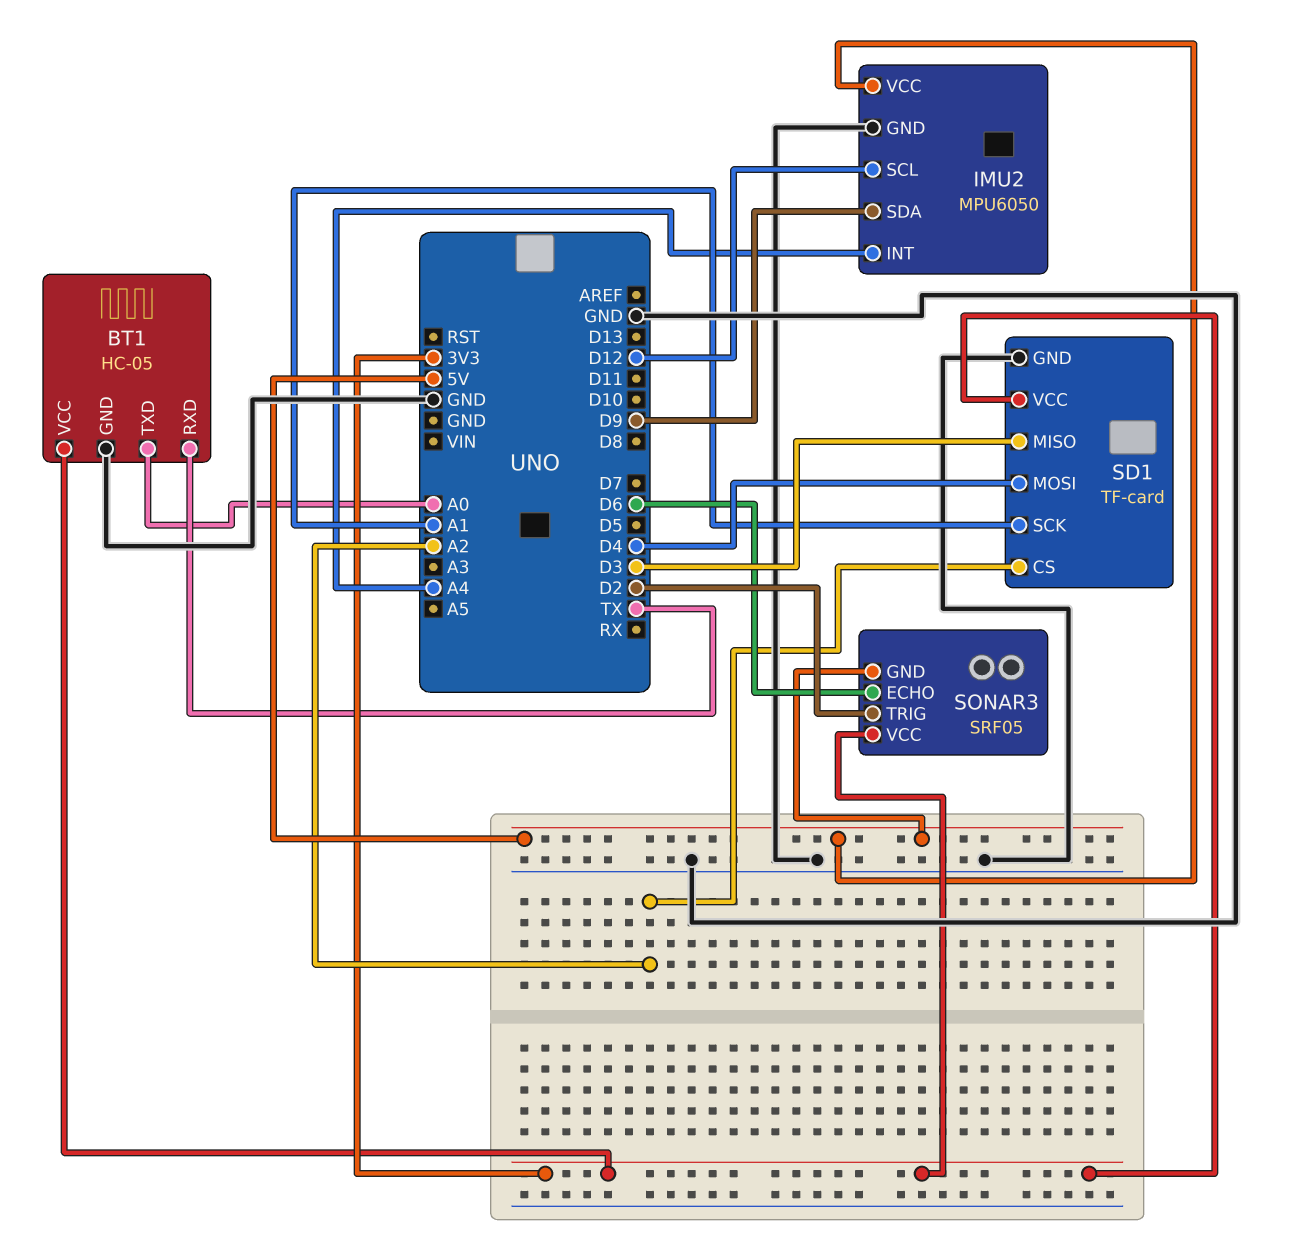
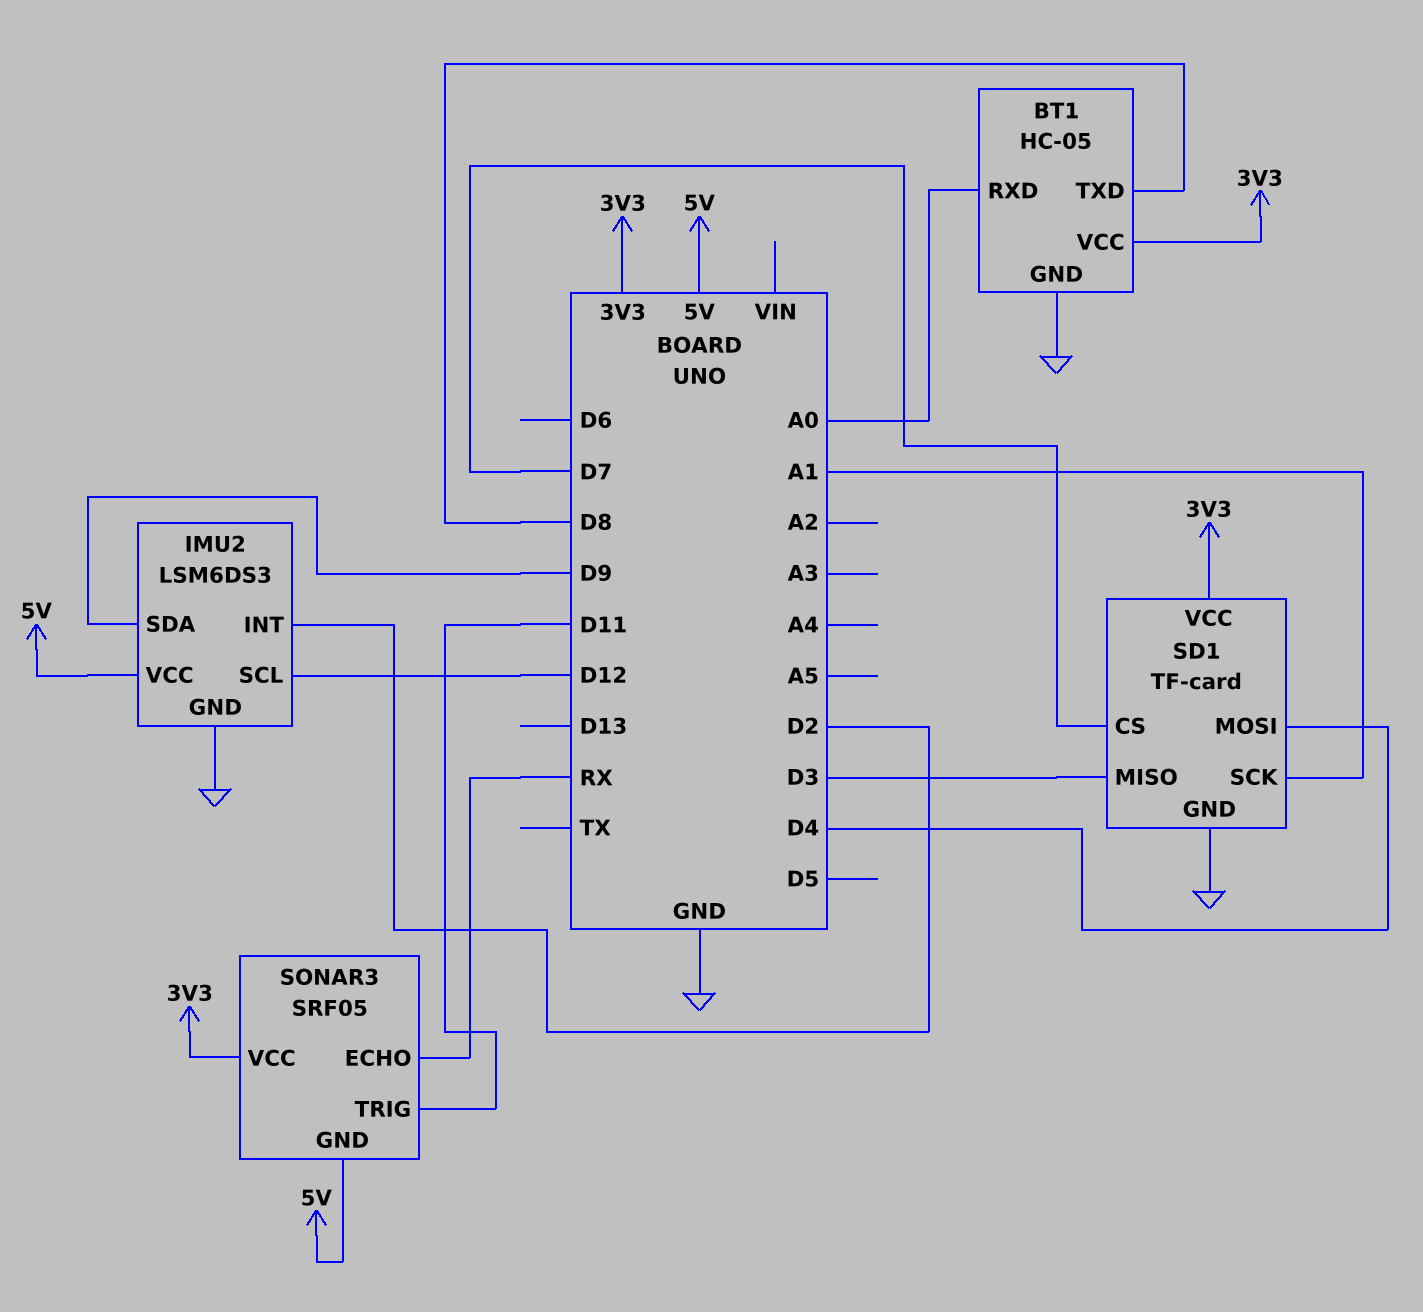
BT1 pin RXD: TX -> A0
BT1 pin TXD: A0 -> D8
IMU2: MPU6050 -> LSM6DS3
IMU2 pin INT: A4 -> D2
SD1 pin CS: A2 -> D7
SONAR3 pin ECHO: D6 -> RX
SONAR3 pin TRIG: D2 -> D11

